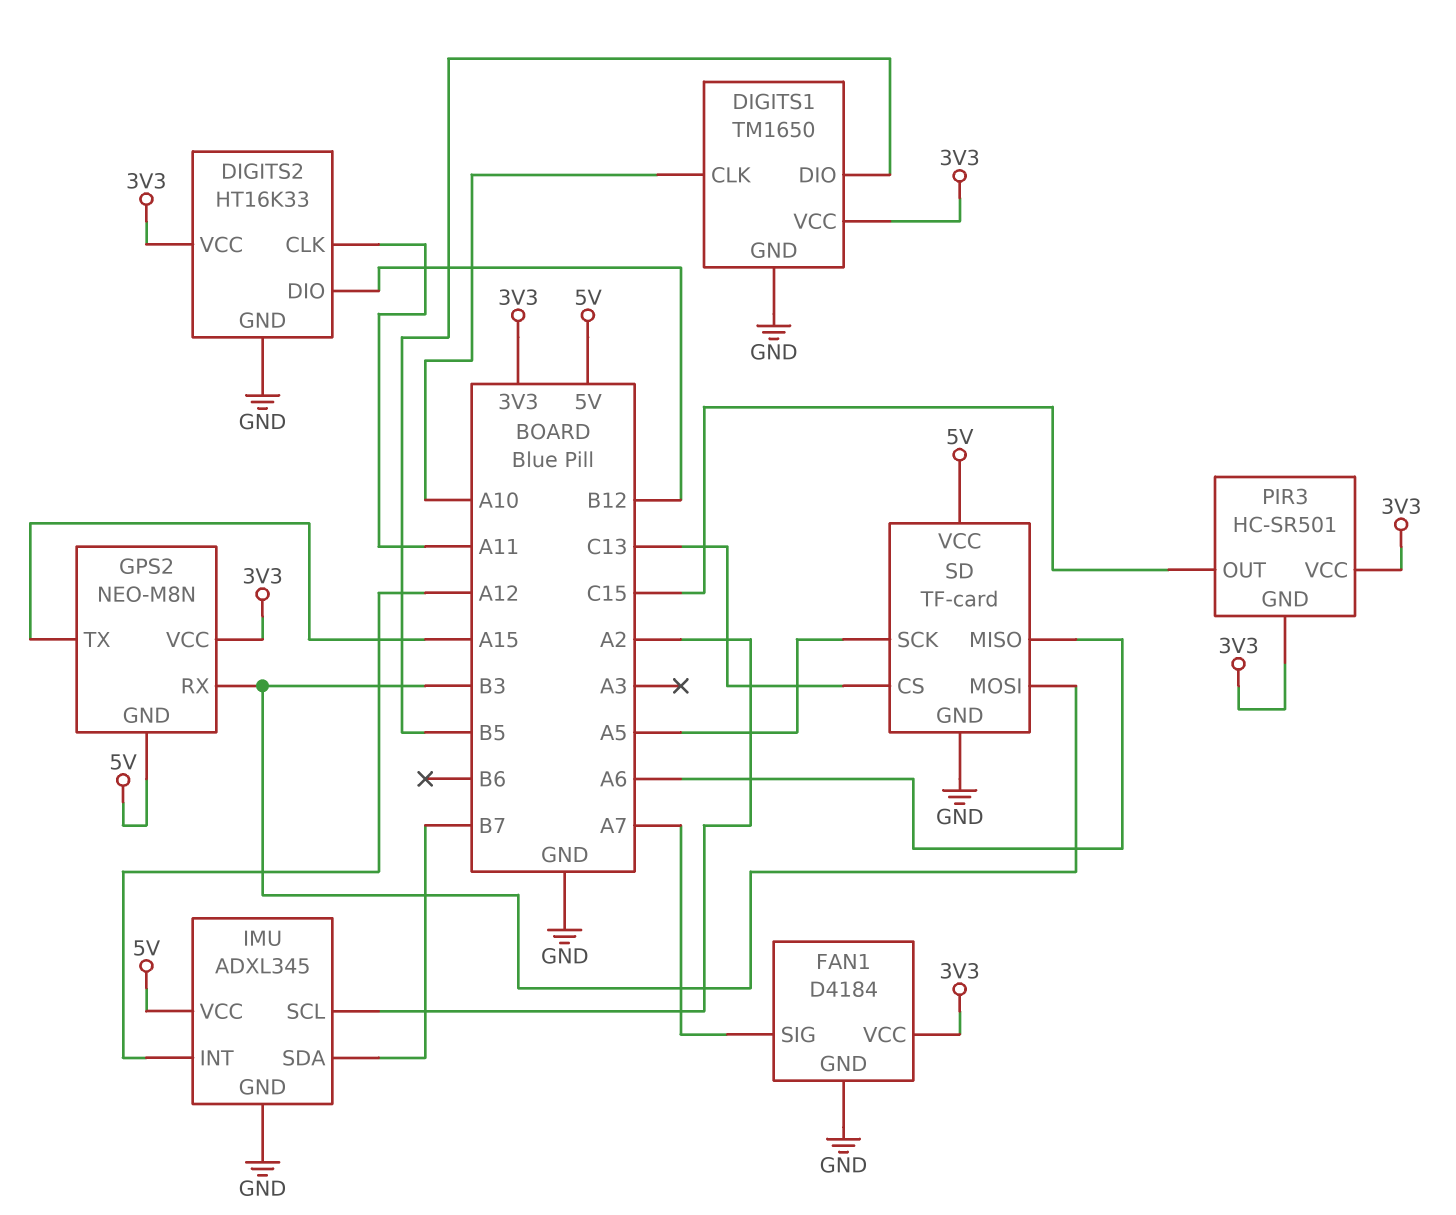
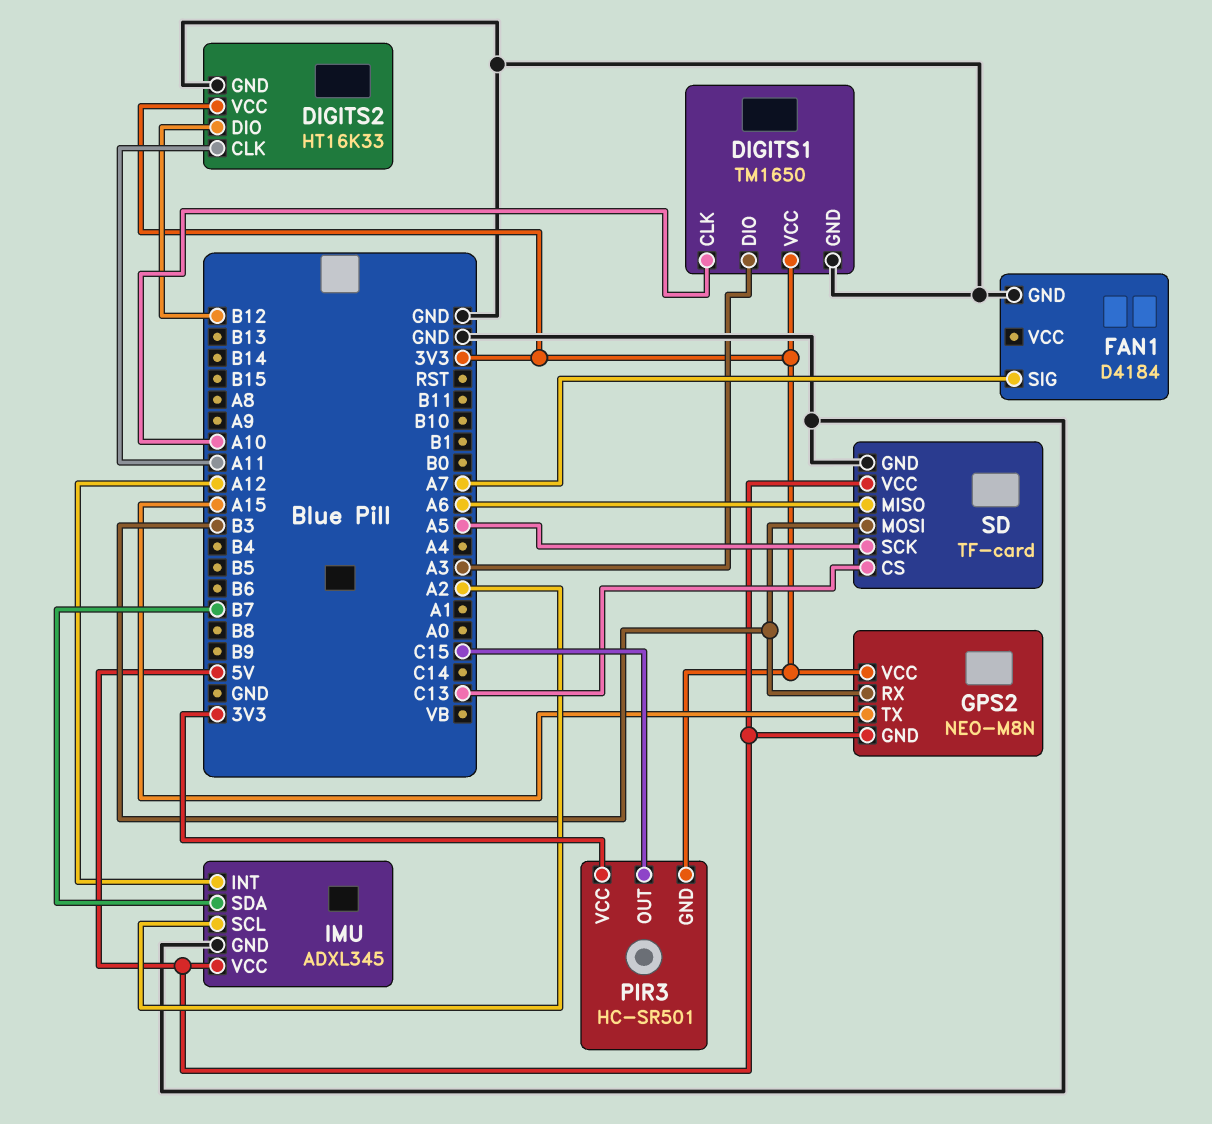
DIGITS1 pin DIO: B5 -> A3
FAN1 pin VCC: 3V3 -> none

